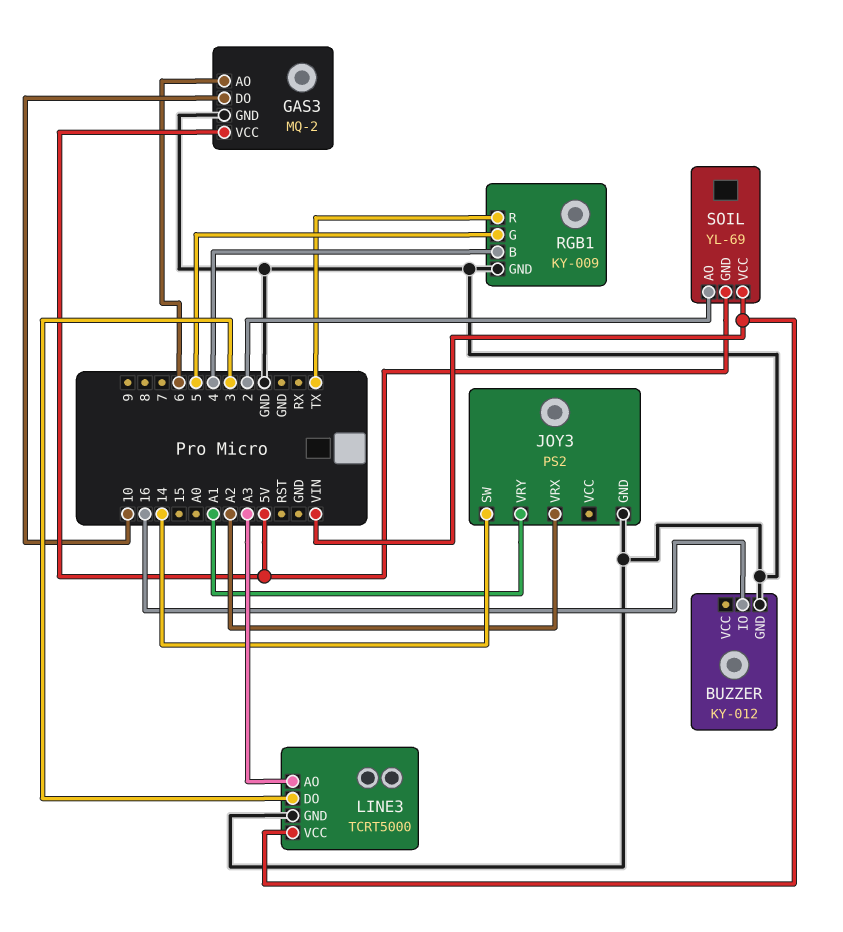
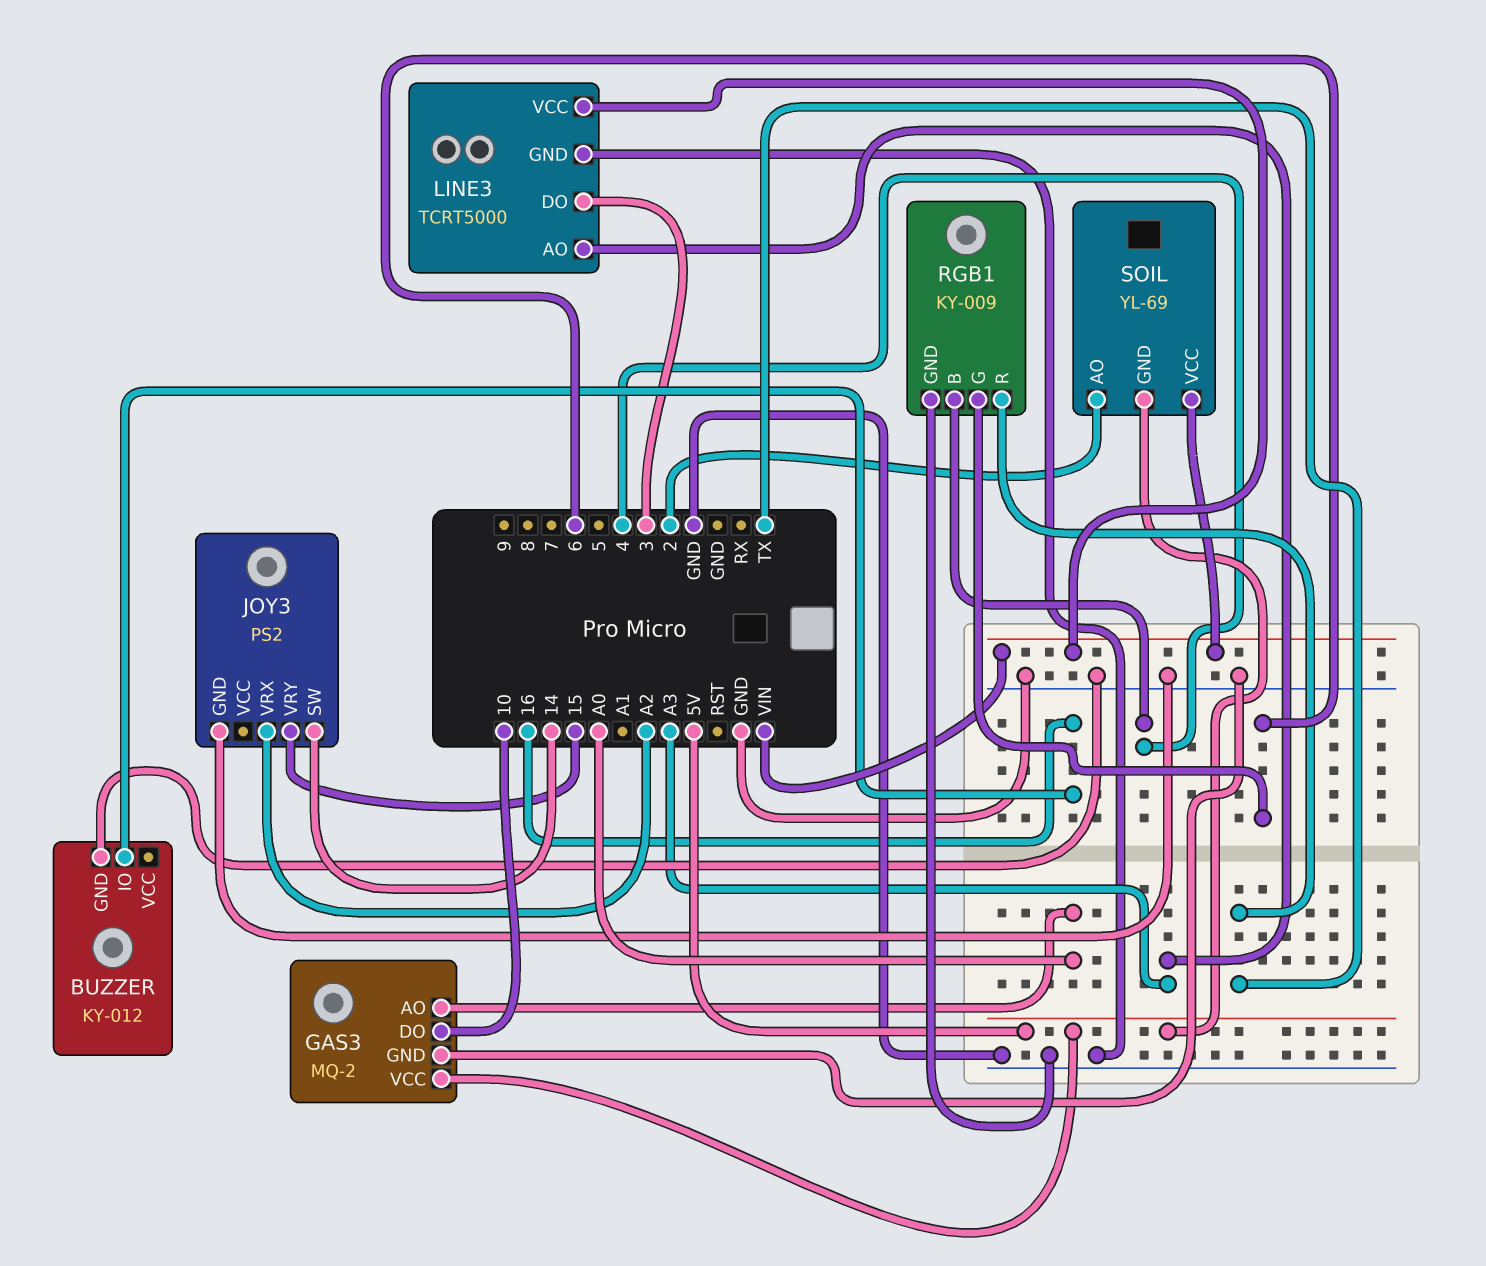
GAS3 pin AO: 6 -> A0
JOY3 pin VRY: A1 -> 15
RGB1 pin G: 5 -> 6

